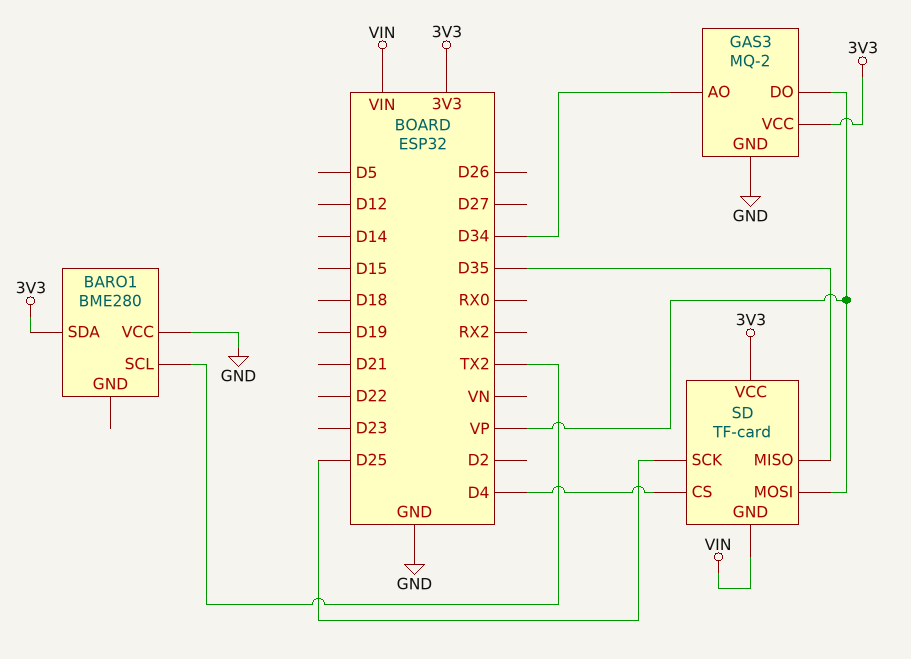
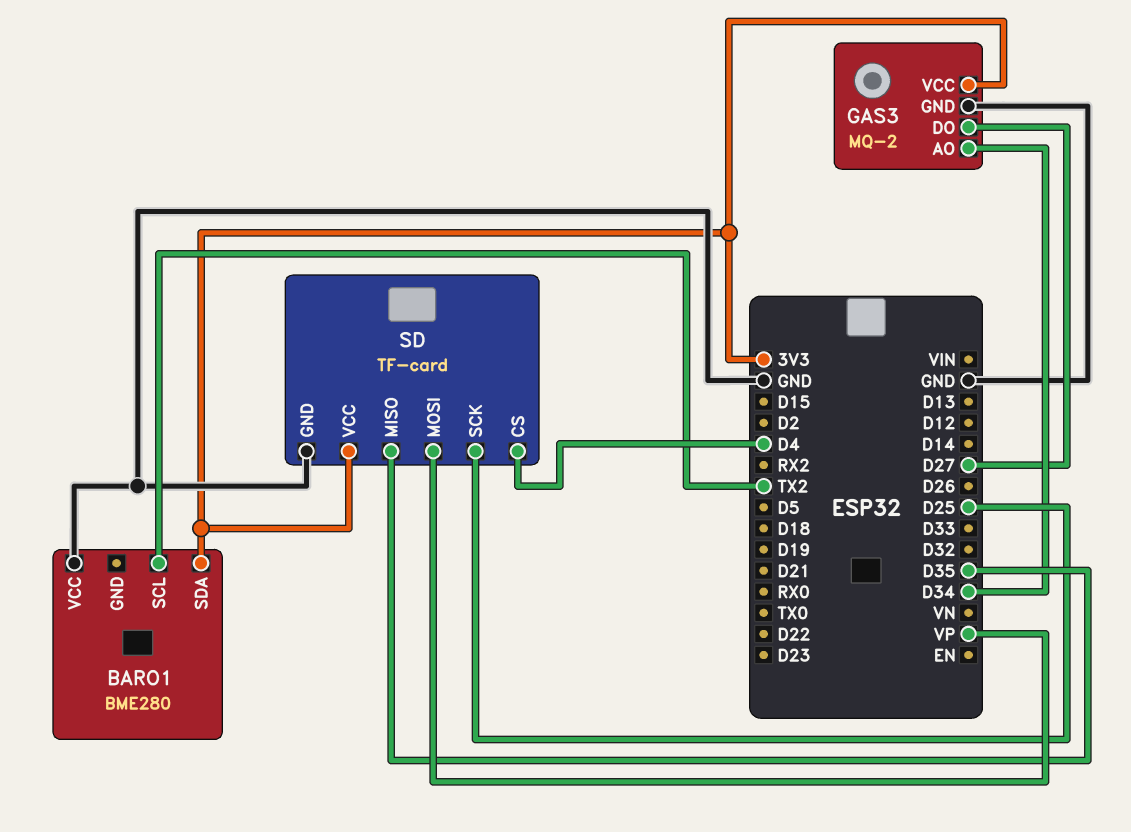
GAS3 pin DO: VP -> D27
SD pin GND: VIN -> GND

